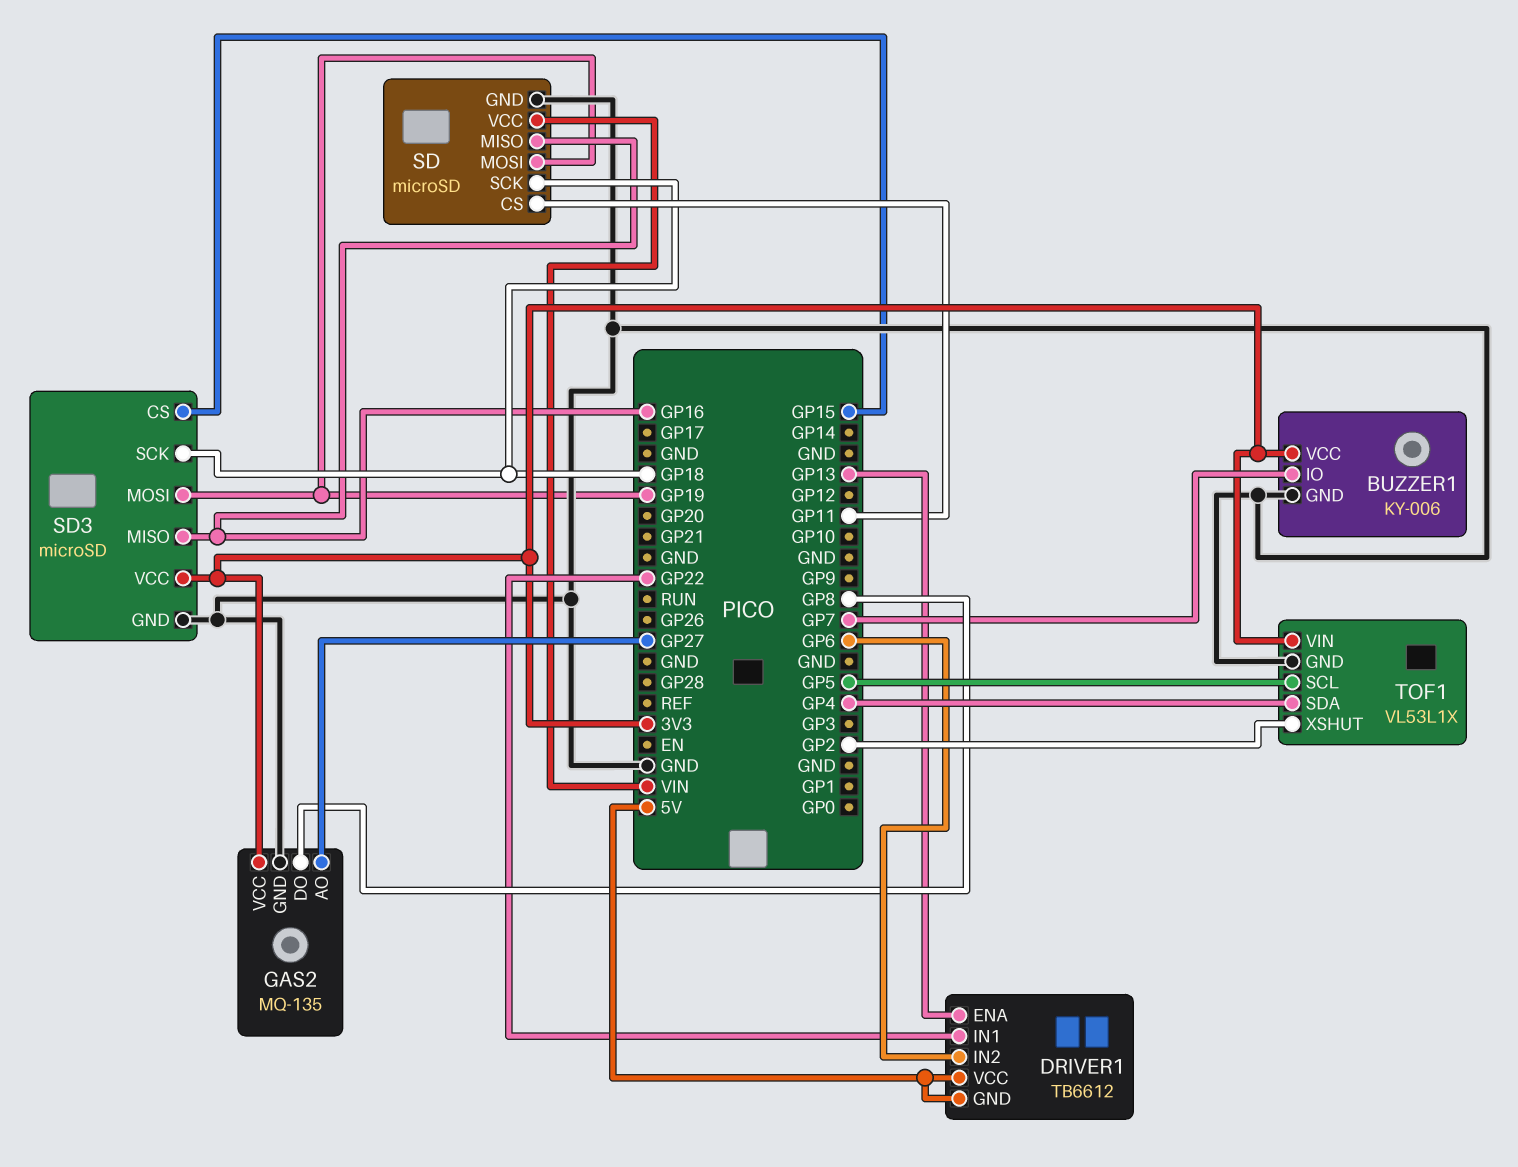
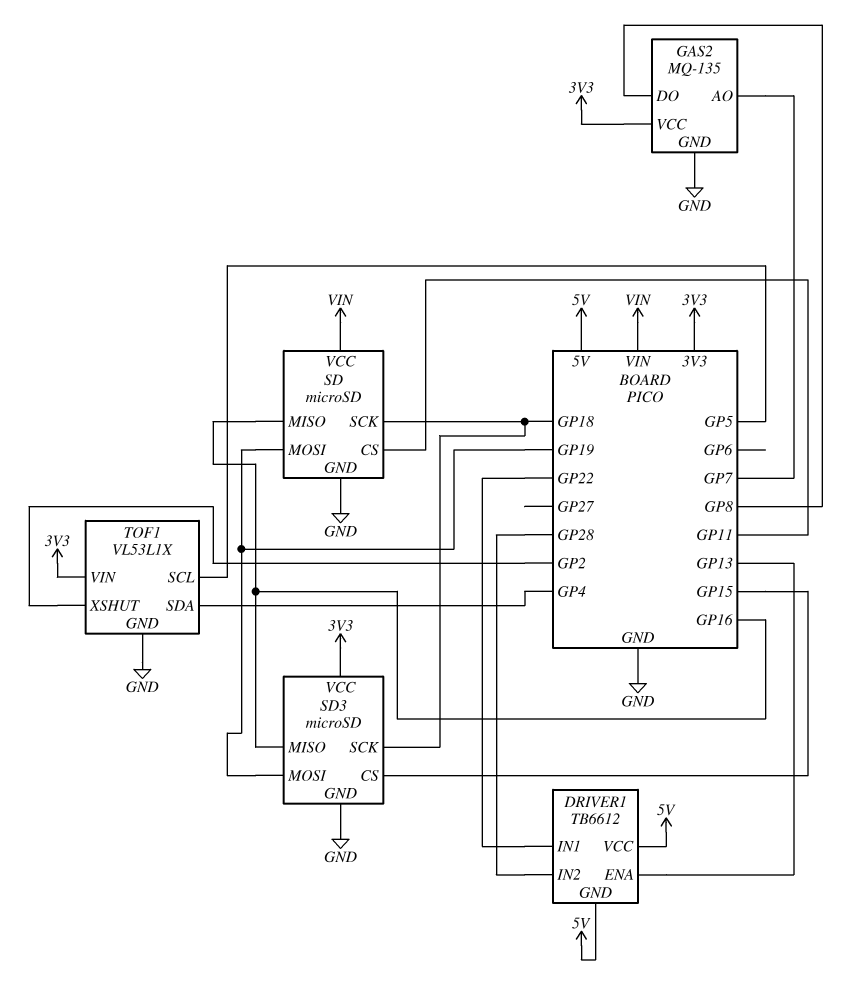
BUZZER1: KY-006 -> none
BUZZER1 pin GND: GND -> none
BUZZER1 pin IO: GP7 -> none
BUZZER1 pin VCC: 3V3 -> none
DRIVER1 pin IN2: GP6 -> GP28
GAS2 pin AO: GP27 -> GP7

